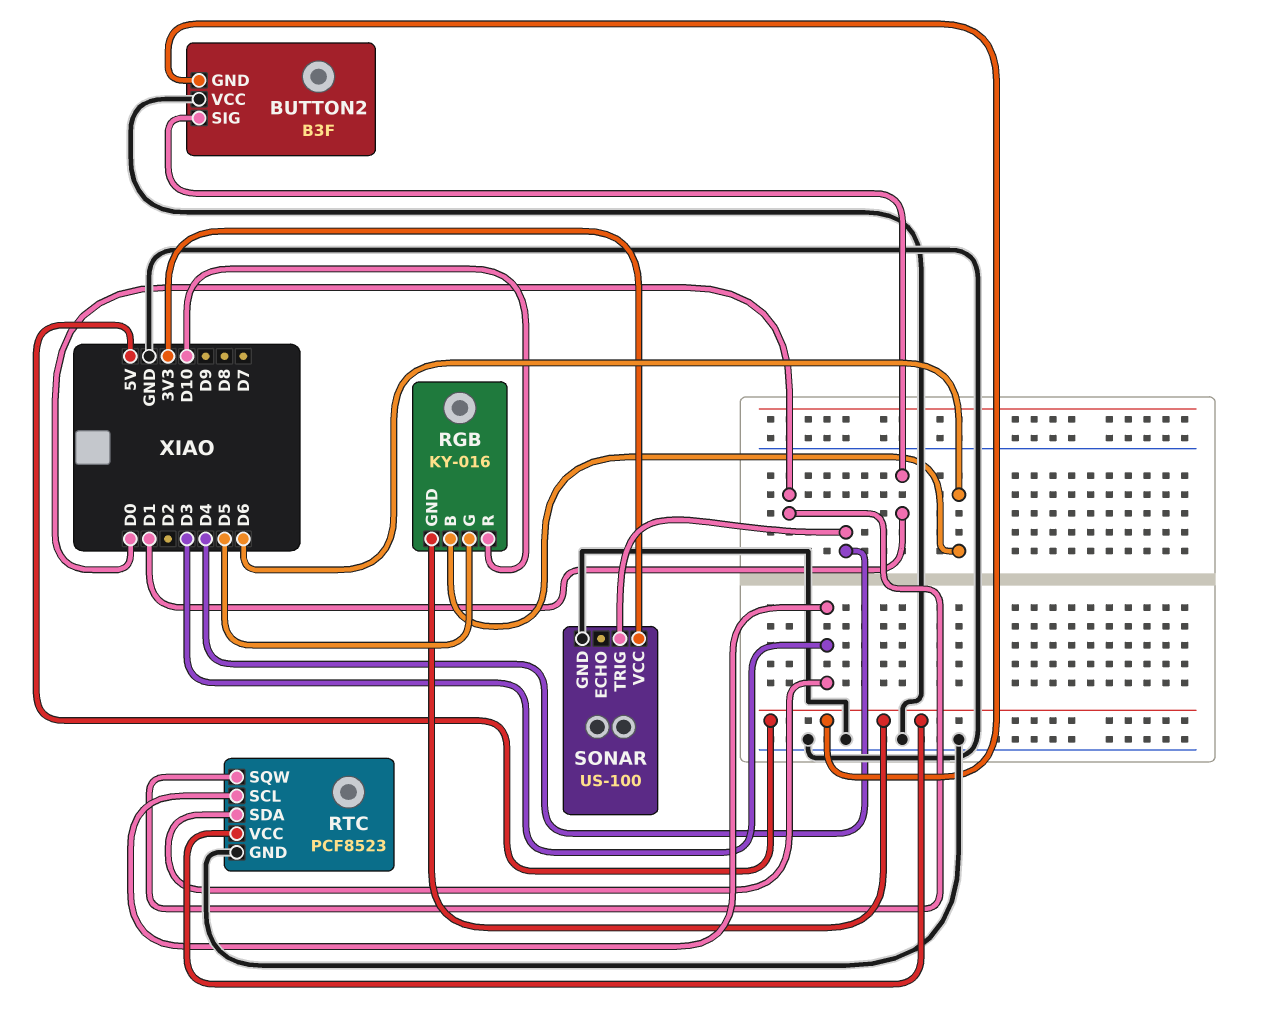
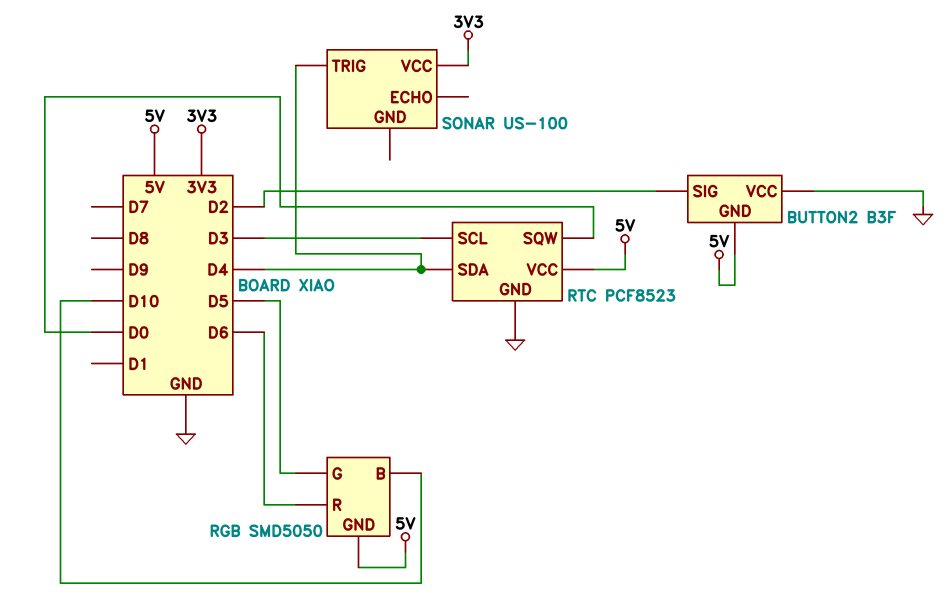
BUTTON2 pin SIG: D1 -> D2
RGB: KY-016 -> SMD5050
RGB pin B: D6 -> D10
RGB pin R: D10 -> D6
RTC pin SDA: D3 -> D4
SONAR pin GND: GND -> none

